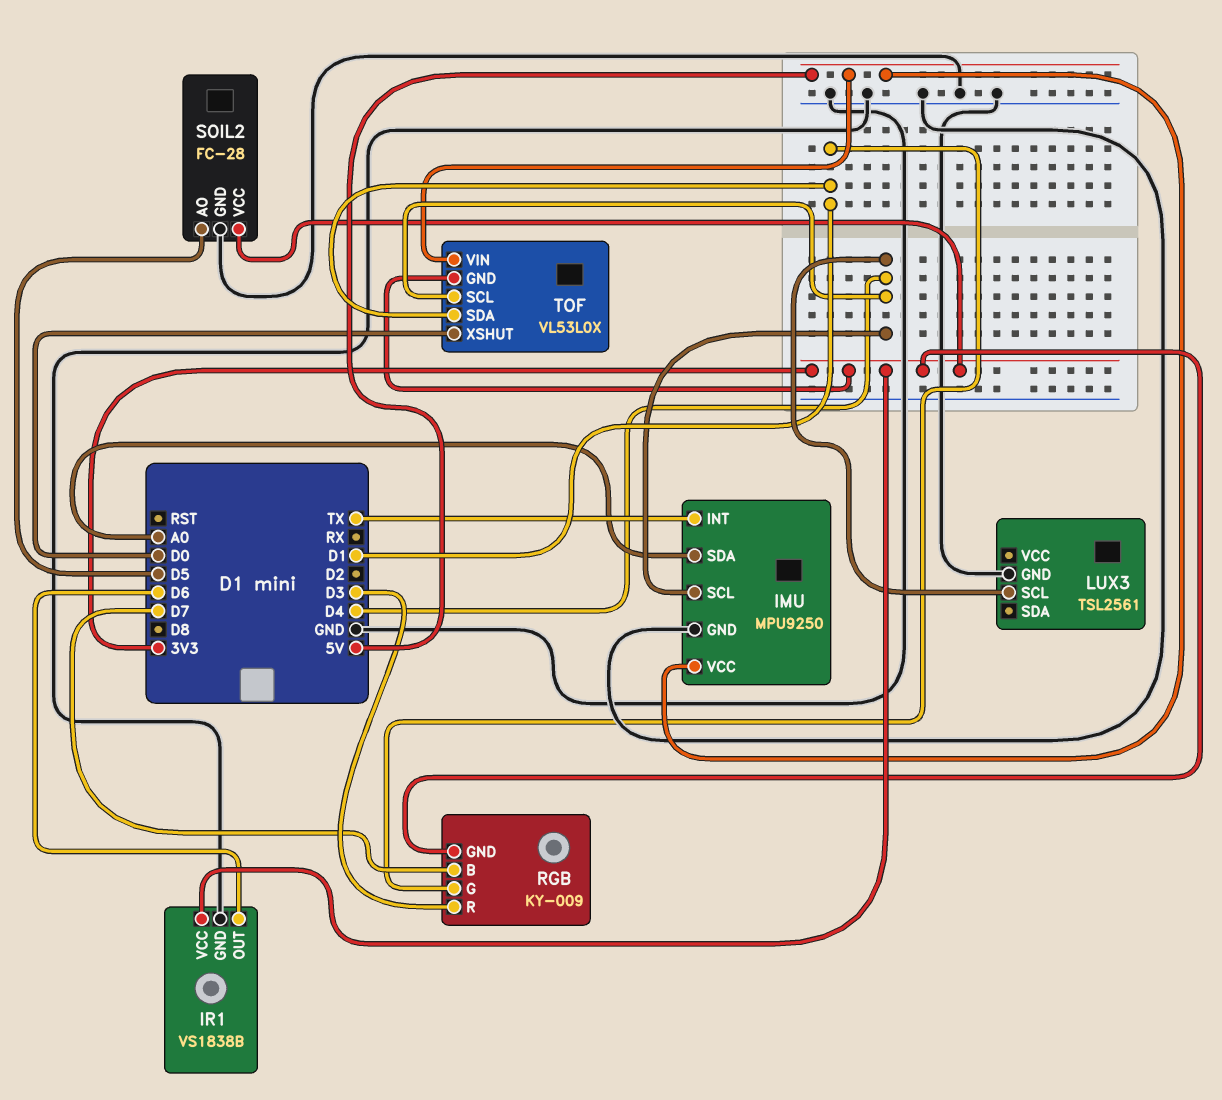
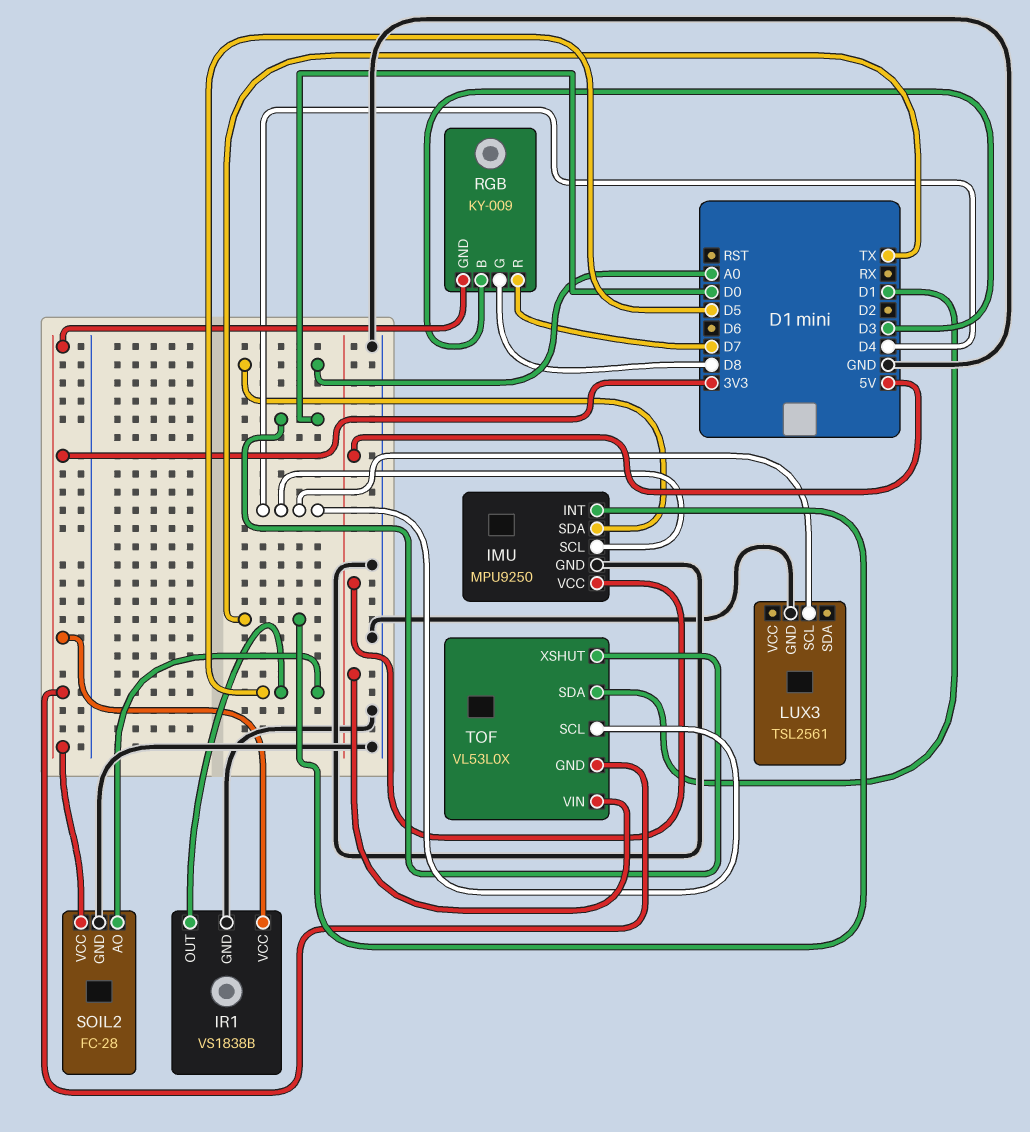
IR1 pin OUT: D6 -> D5
RGB pin B: D7 -> D3
RGB pin G: D1 -> D8
RGB pin R: D3 -> D7

